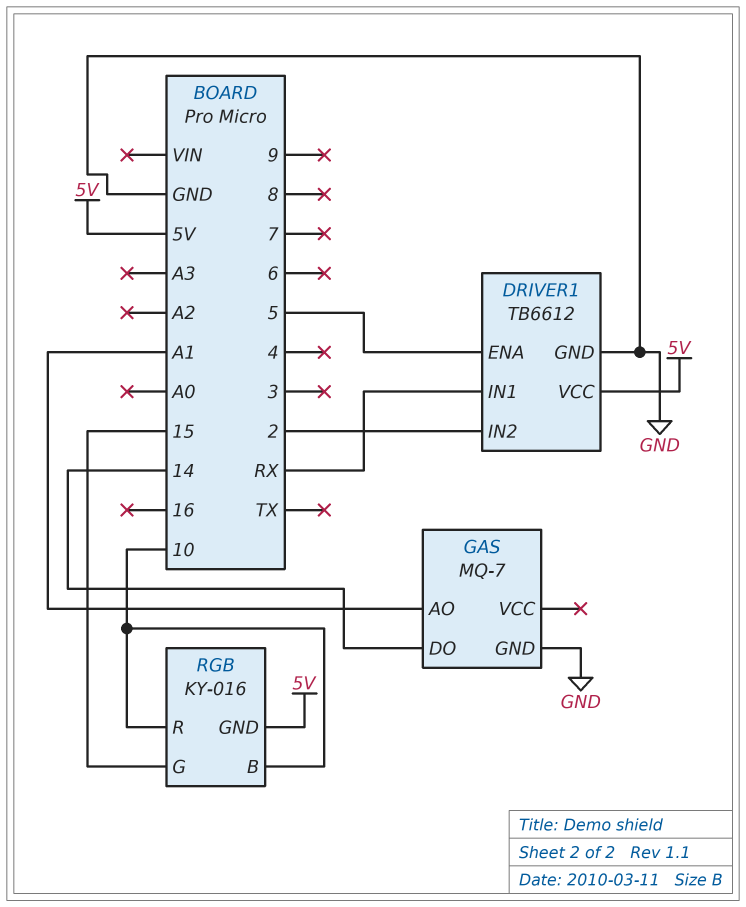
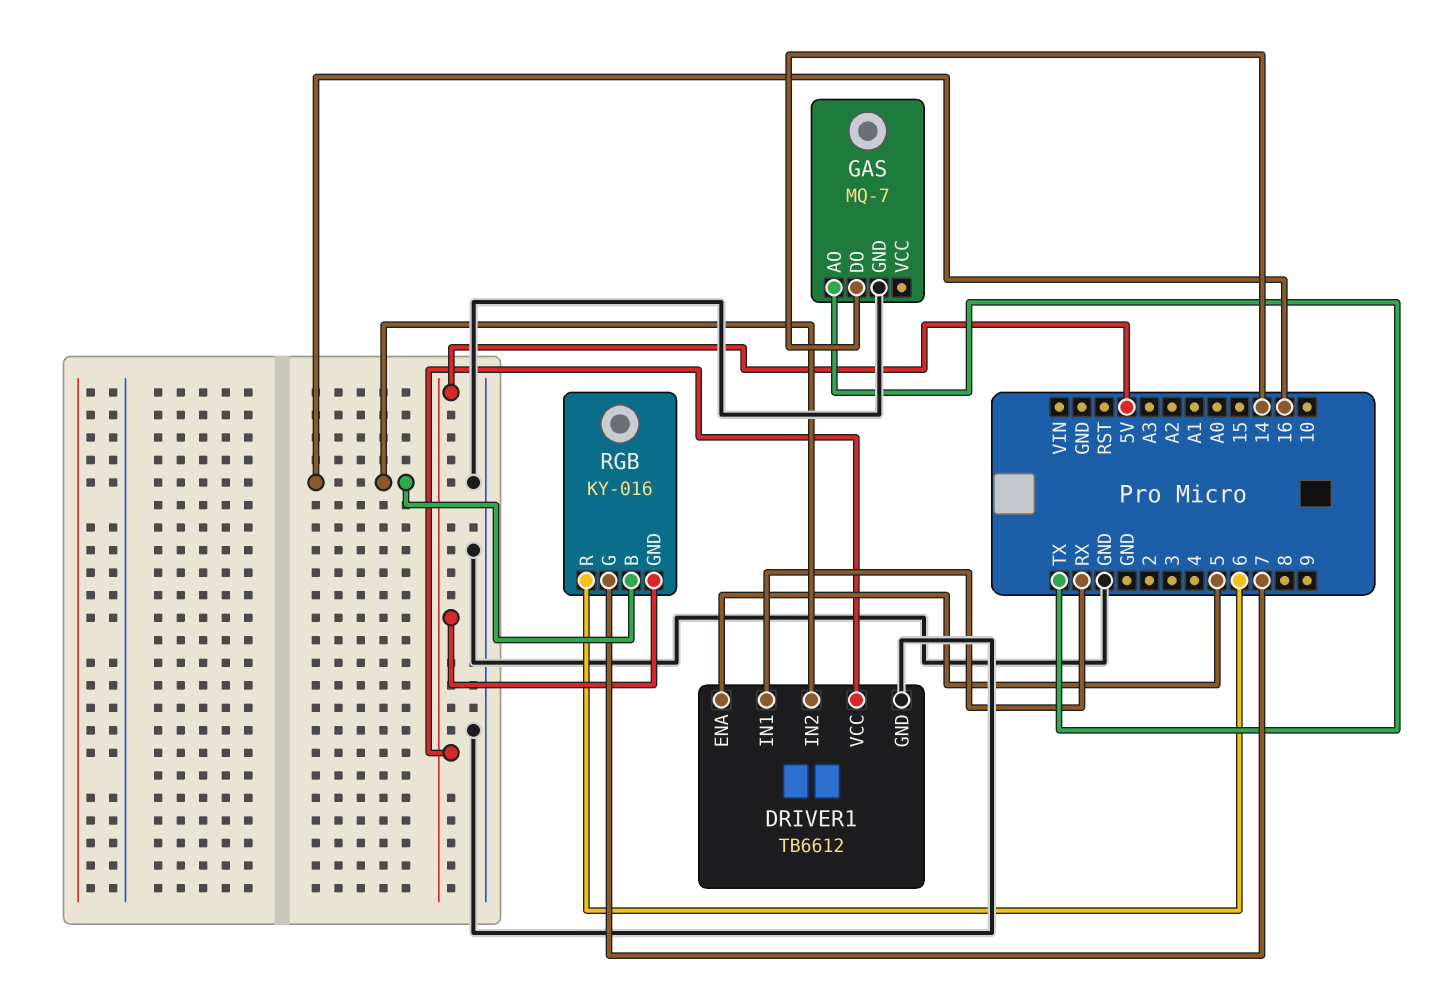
DRIVER1 pin IN2: 2 -> 16
GAS pin AO: A1 -> TX
RGB pin B: 10 -> 16
RGB pin G: 15 -> 7
RGB pin R: 10 -> 6

